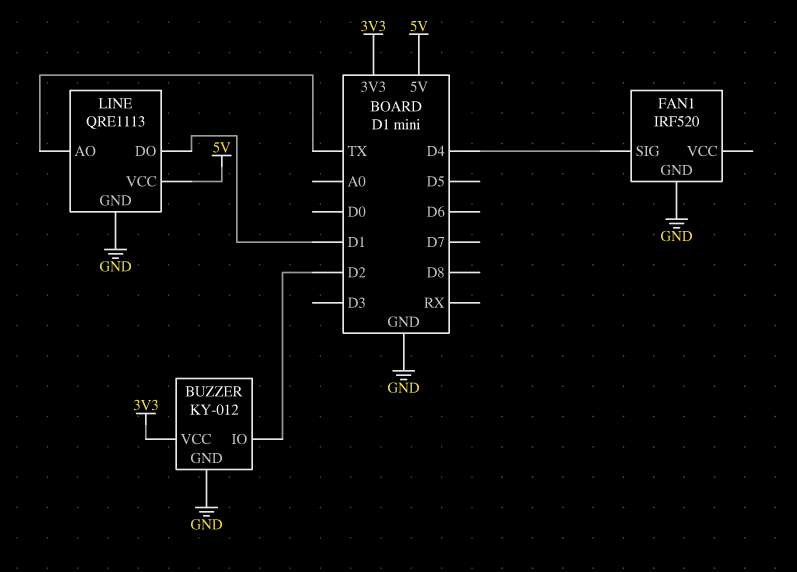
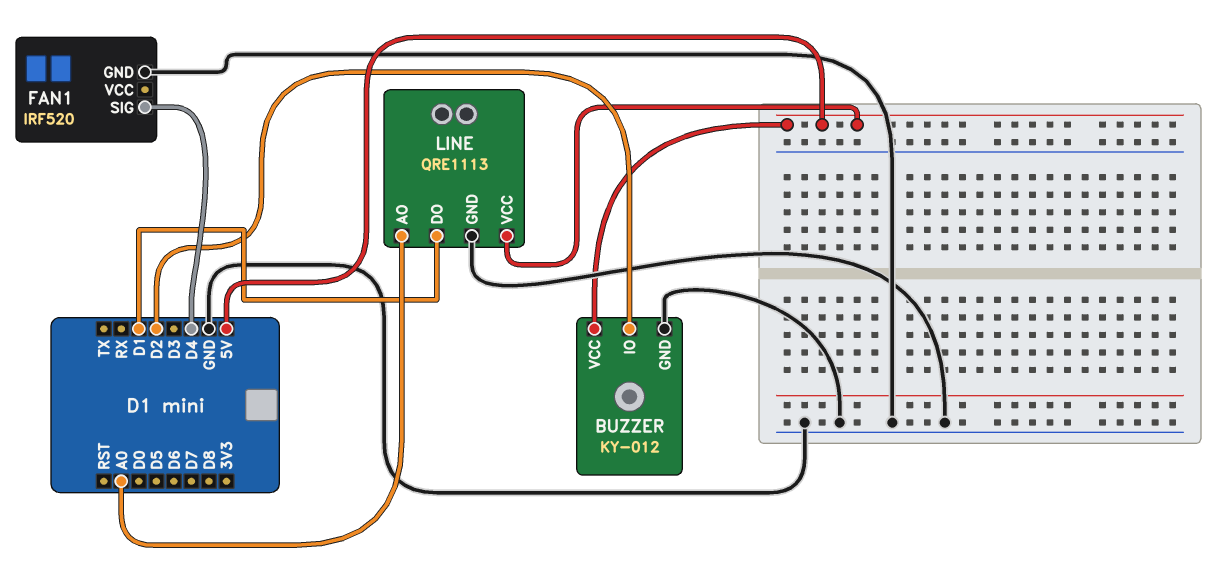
BUZZER pin VCC: 3V3 -> 5V
LINE pin AO: TX -> A0

